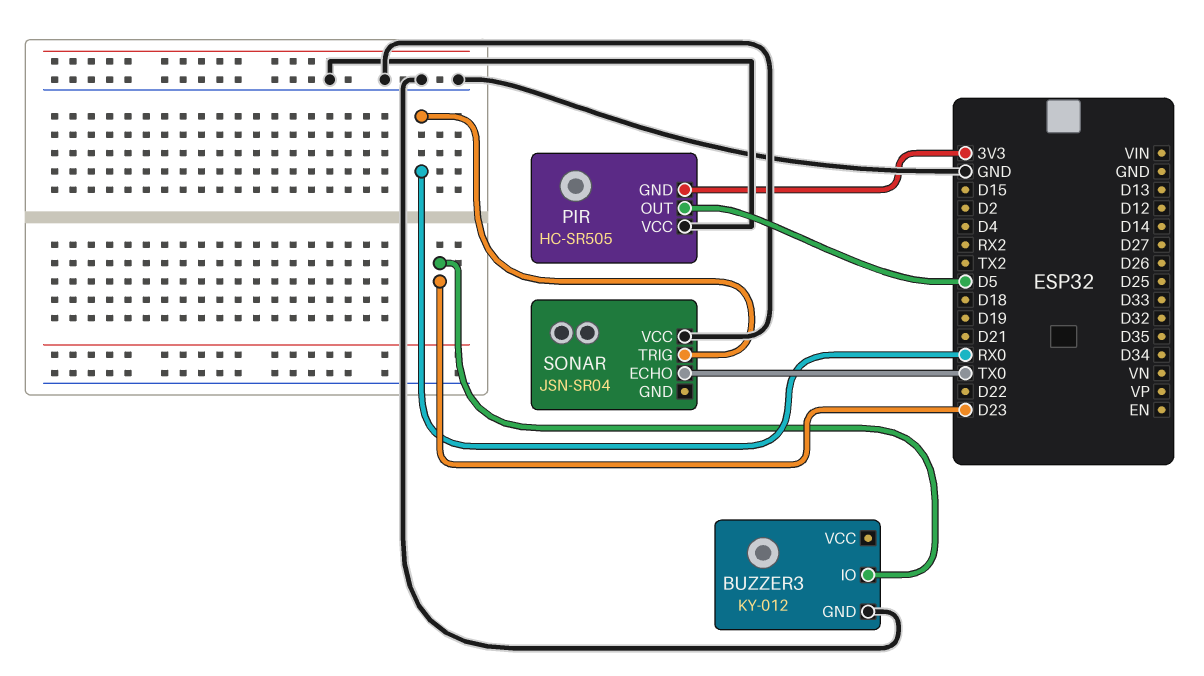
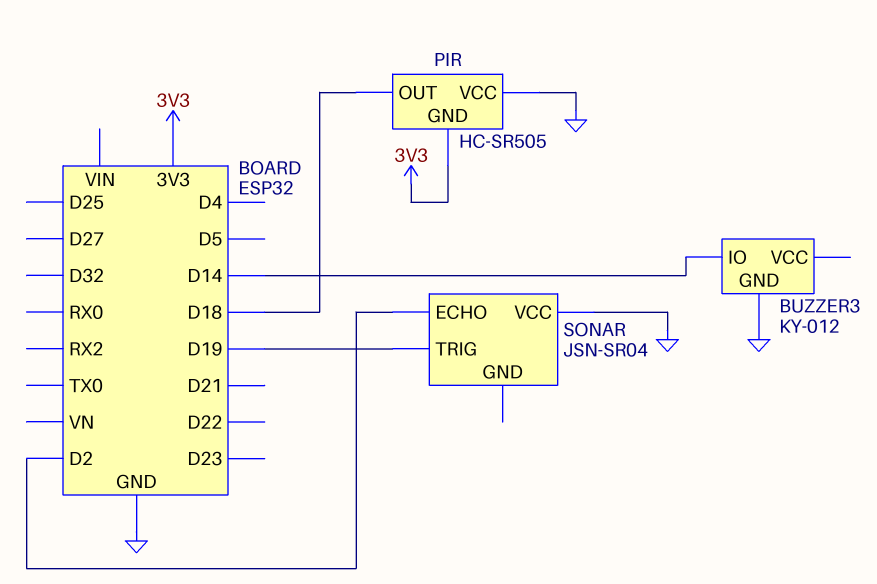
BUZZER3 pin IO: D23 -> D14
PIR pin OUT: D5 -> D18
SONAR pin ECHO: TX0 -> D2
SONAR pin TRIG: RX0 -> D19

